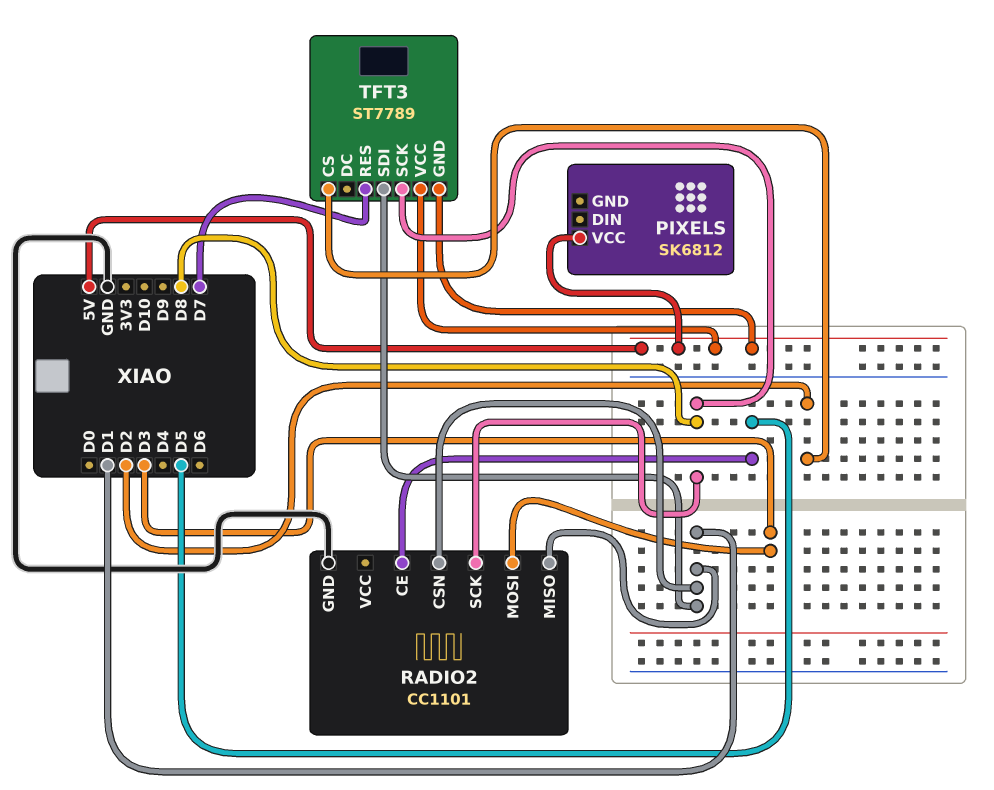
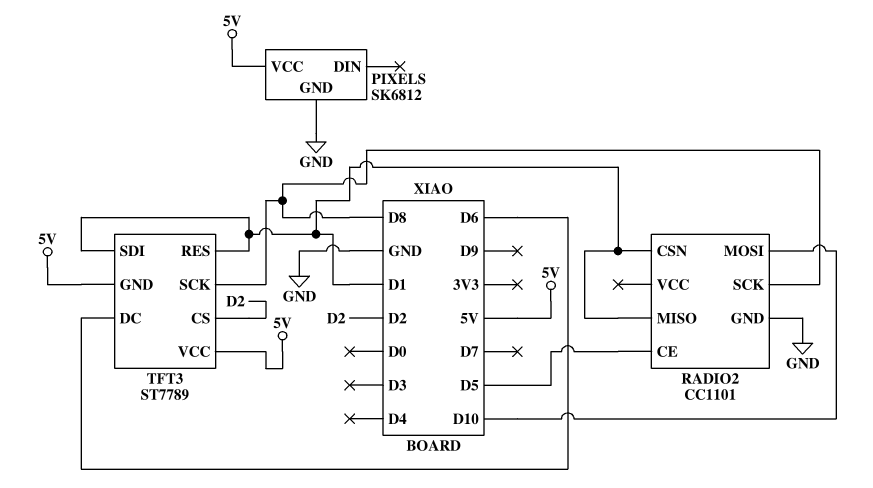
PIXELS pin GND: none -> GND
RADIO2 pin MOSI: D3 -> D10
TFT3 pin DC: none -> D6
TFT3 pin RES: D7 -> D1

